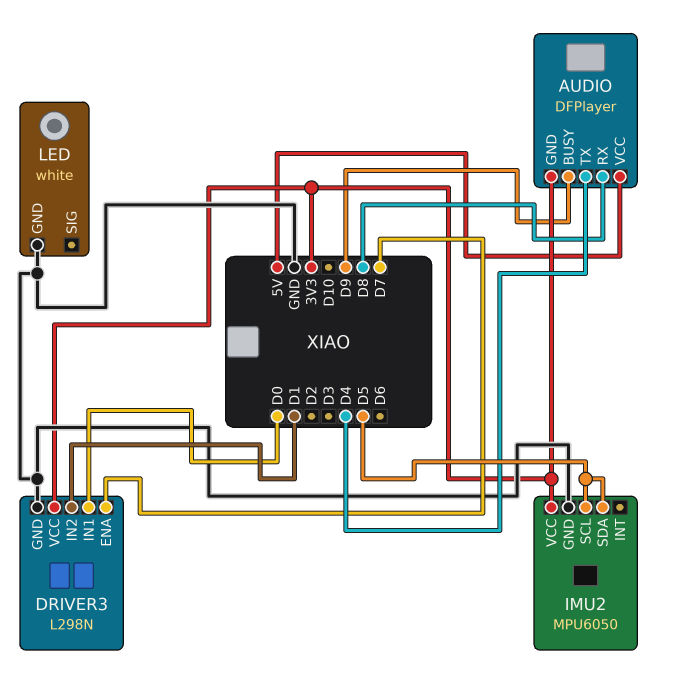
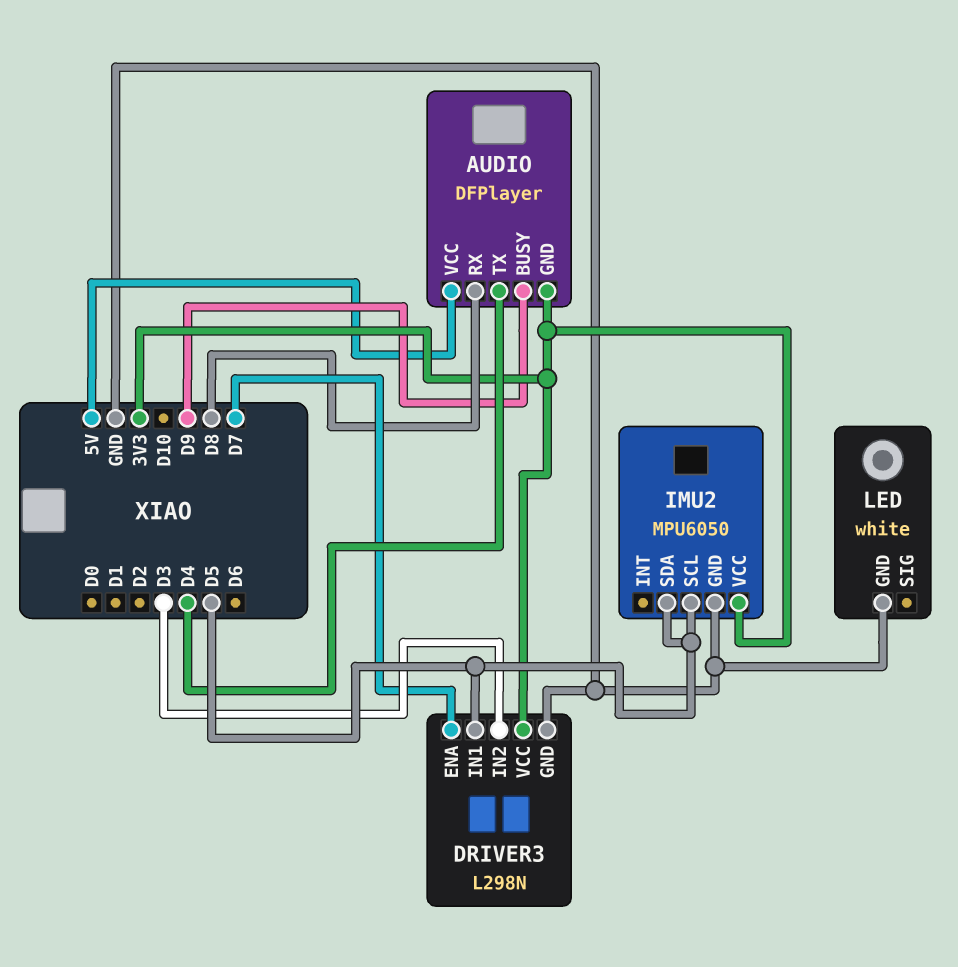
DRIVER3 pin IN1: D0 -> D5
DRIVER3 pin IN2: D1 -> D3

